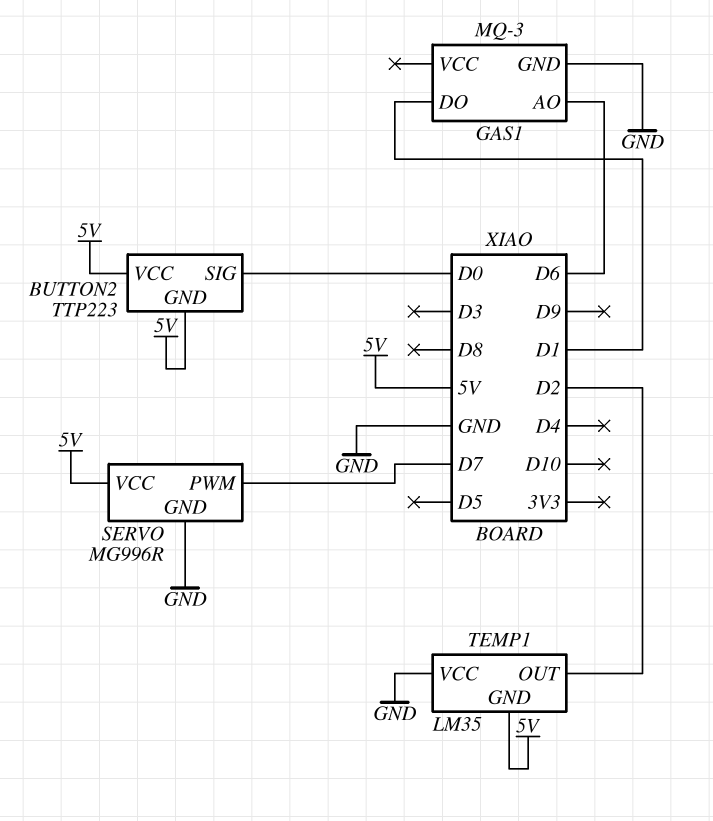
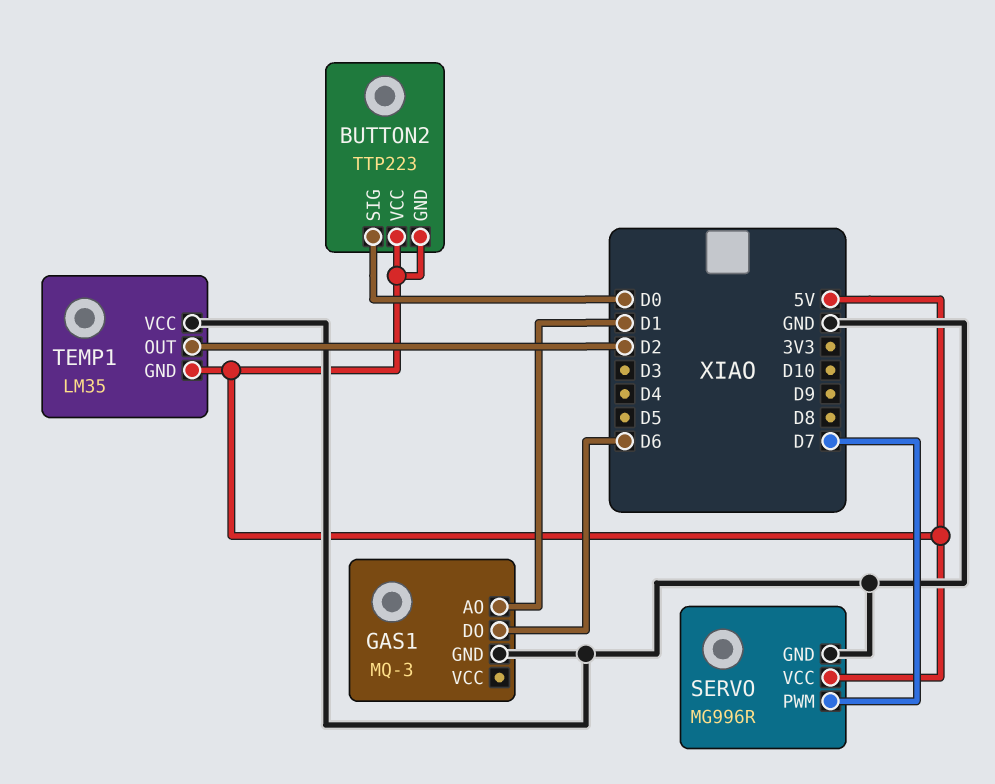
GAS1 pin AO: D6 -> D1
GAS1 pin DO: D1 -> D6

